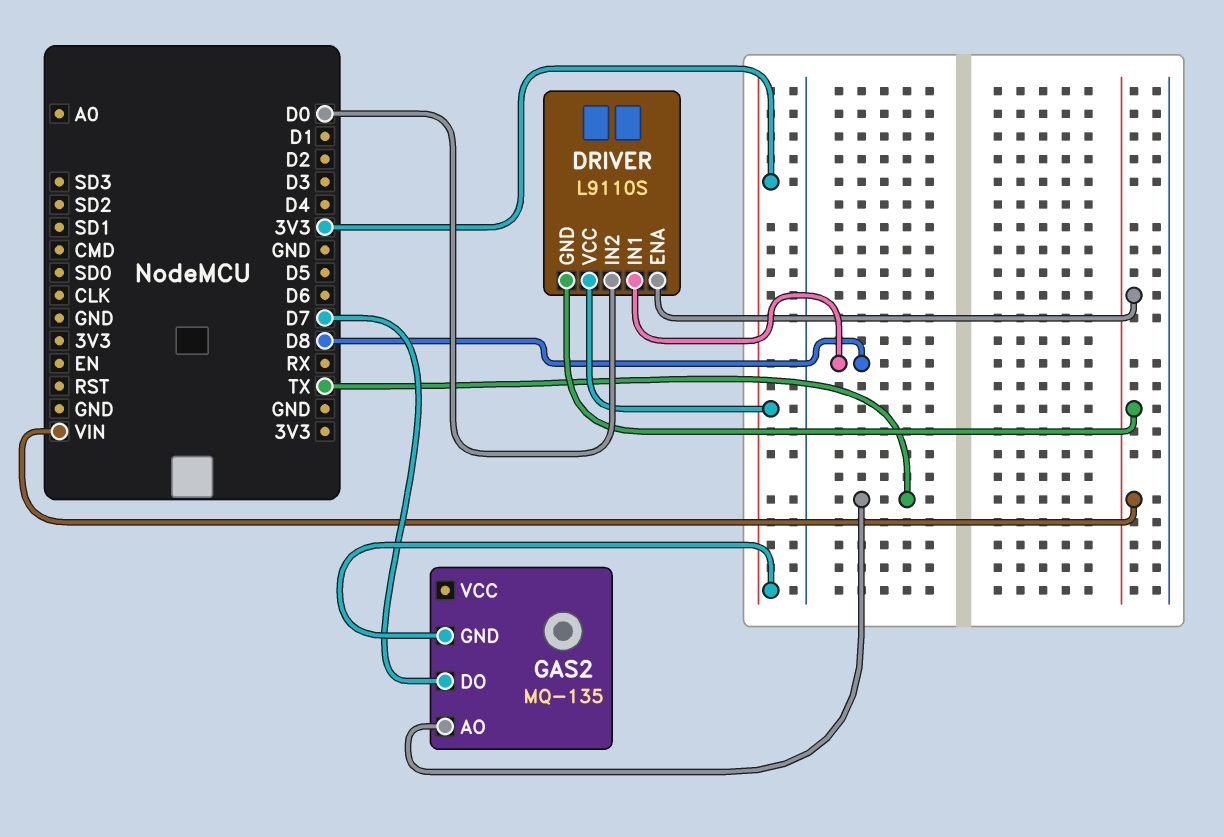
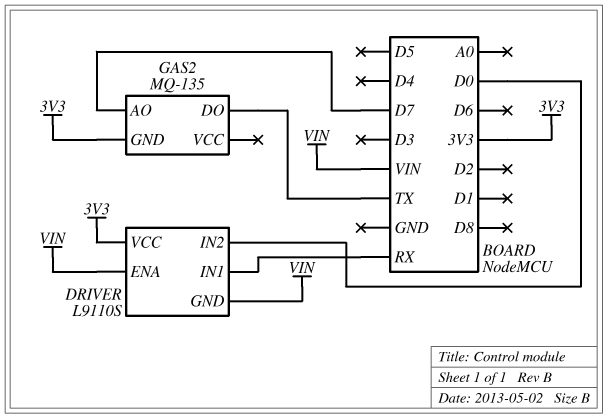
DRIVER pin IN1: D8 -> RX
GAS2 pin AO: TX -> D7
GAS2 pin DO: D7 -> TX

